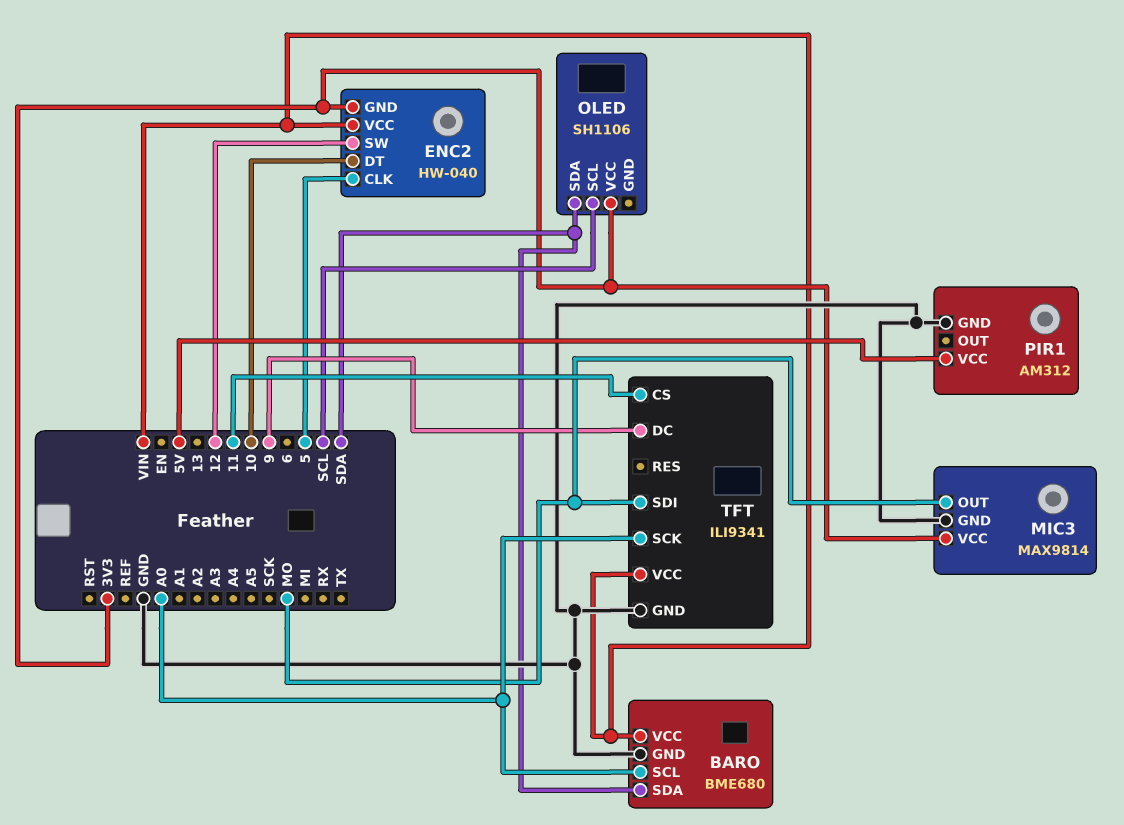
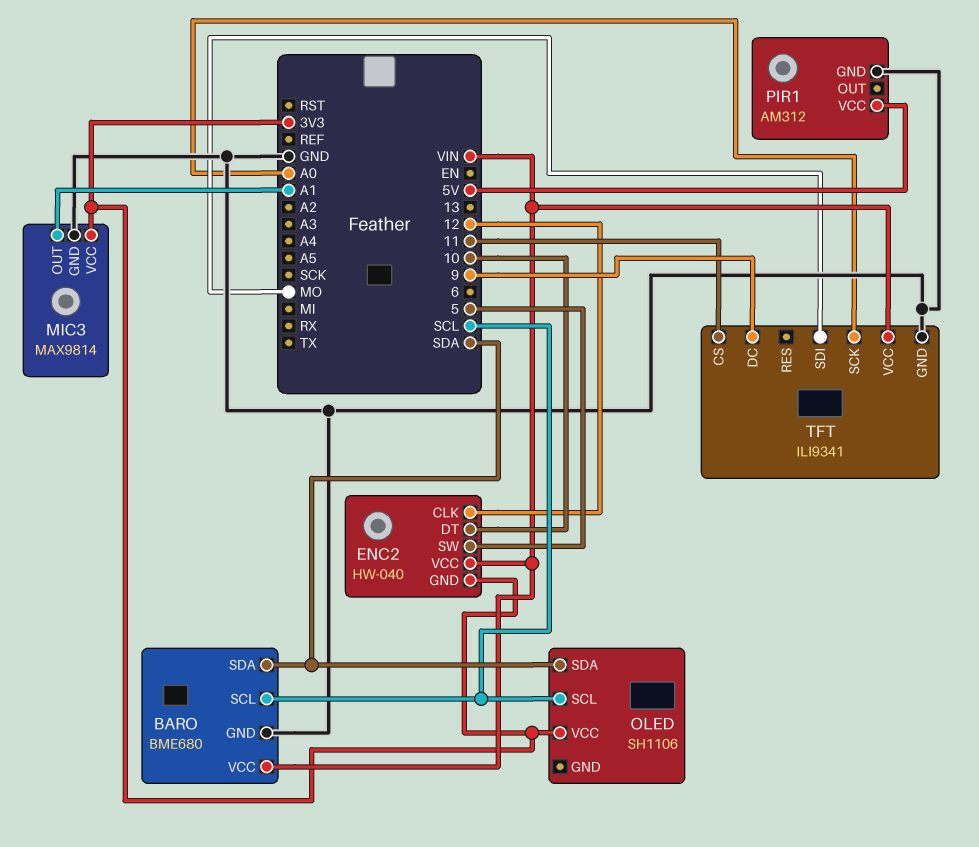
BARO pin SCL: A0 -> SCL
ENC2 pin CLK: 5 -> 12
ENC2 pin SW: 12 -> 5
MIC3 pin OUT: MO -> A1

